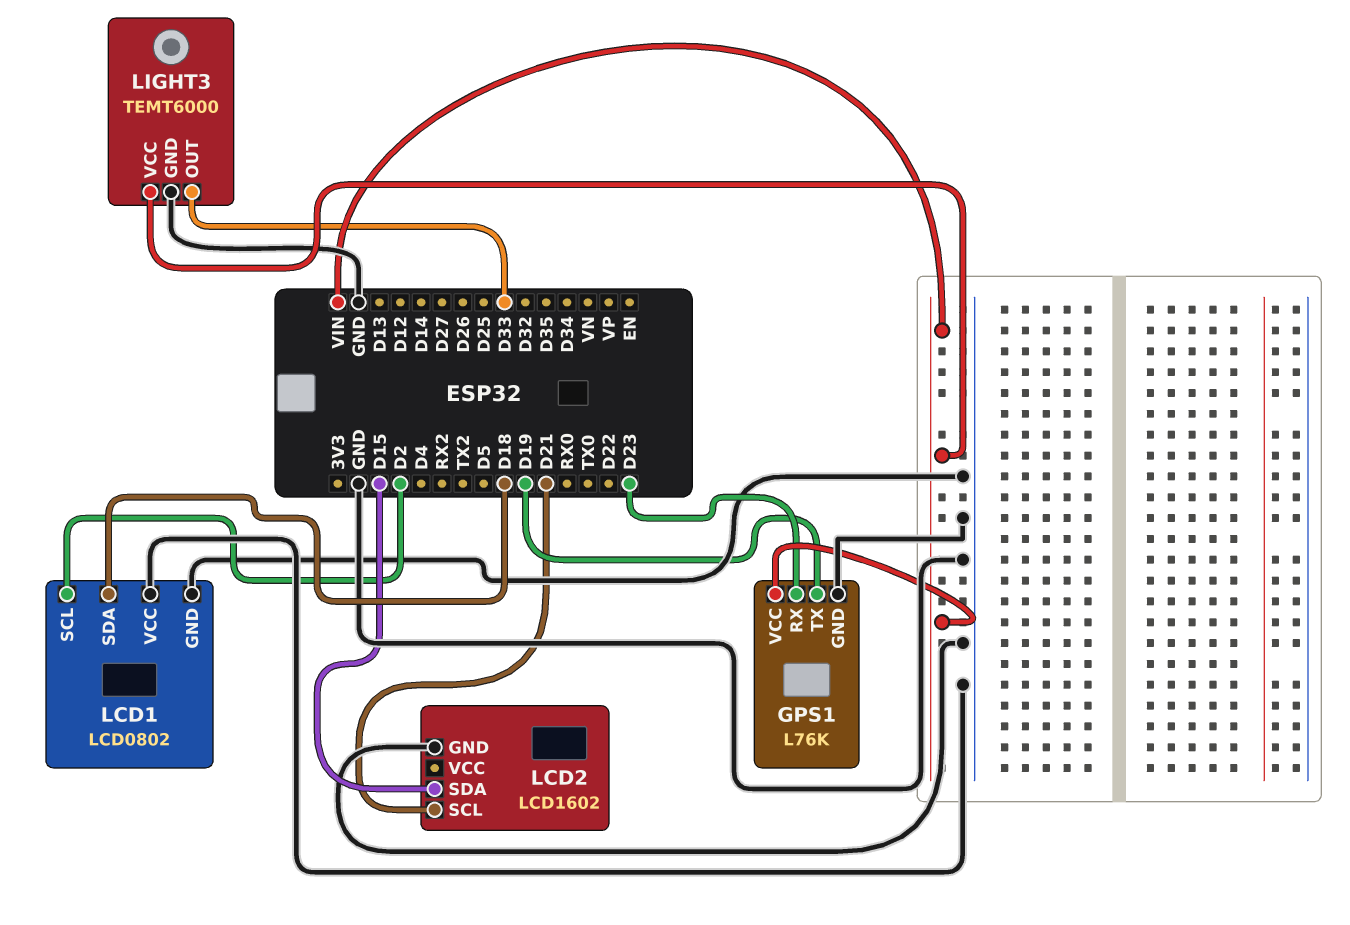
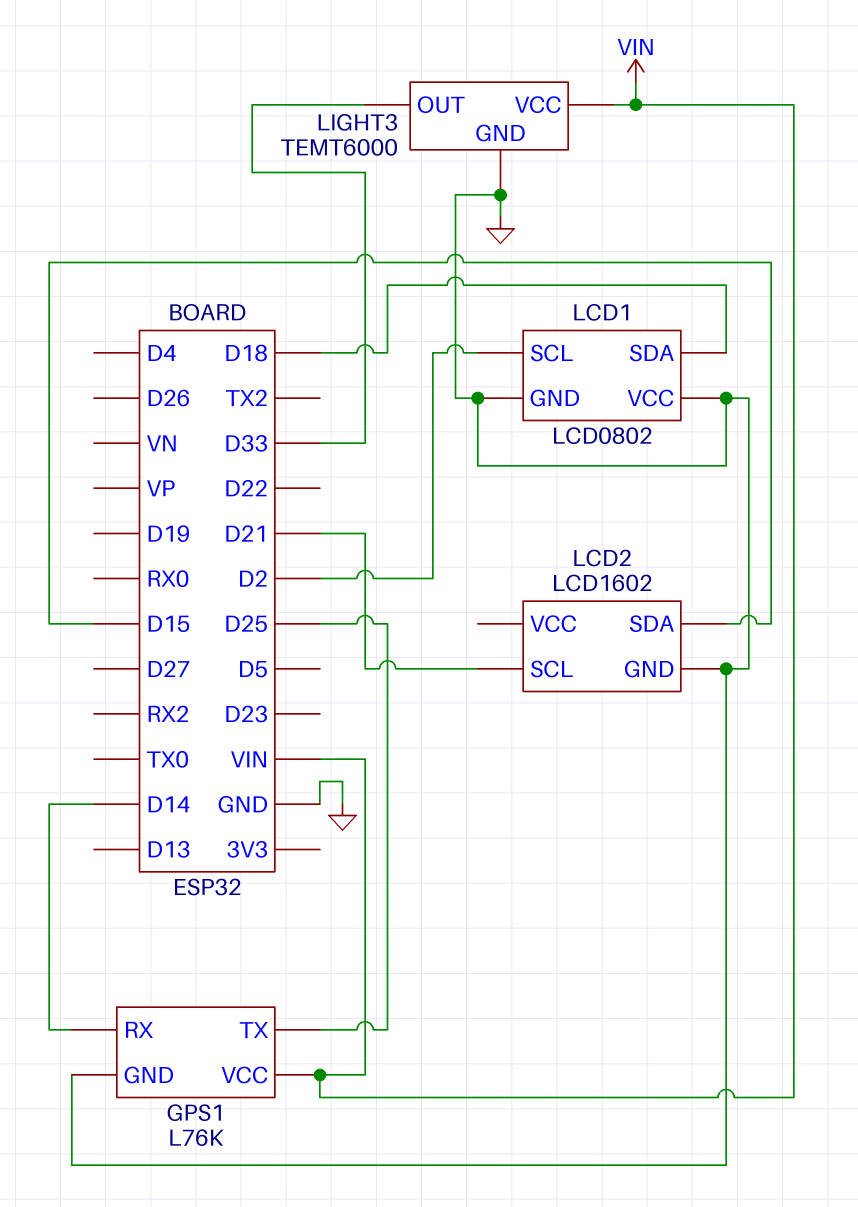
GPS1 pin RX: D23 -> D14
GPS1 pin TX: D19 -> D25

